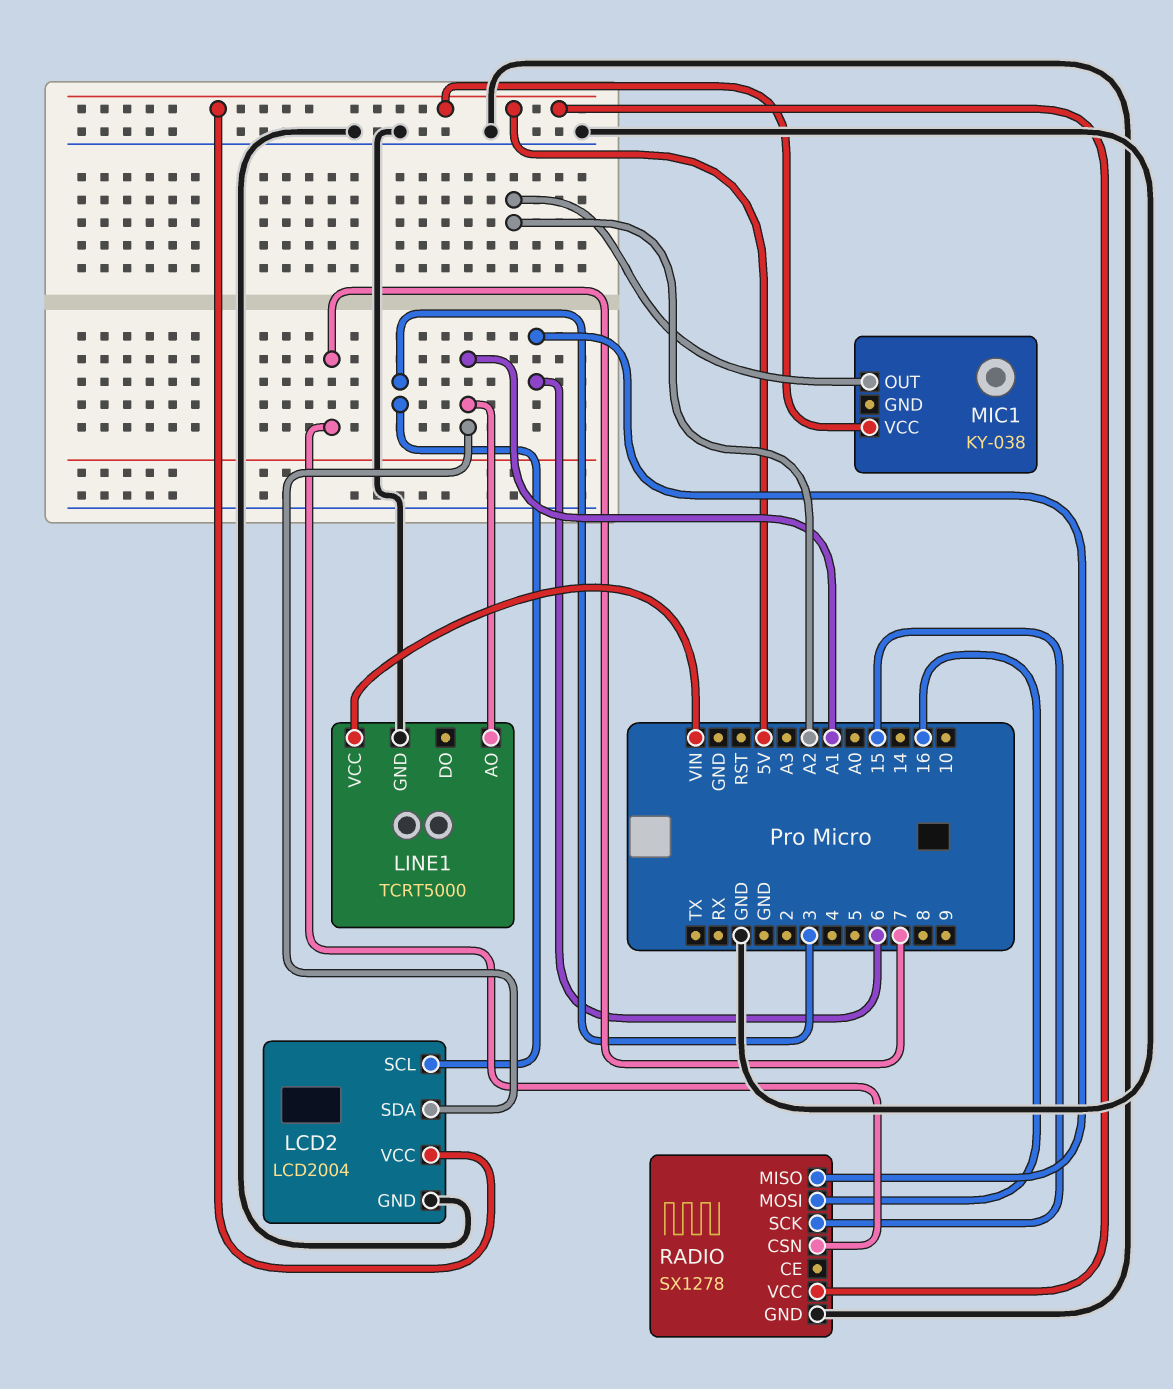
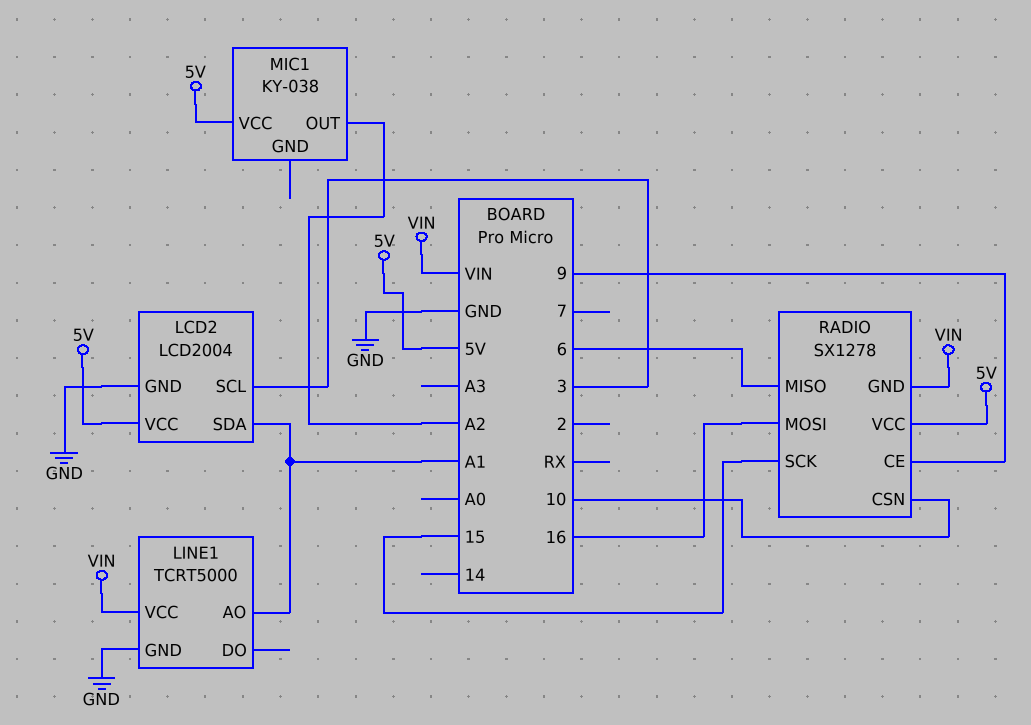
RADIO pin CE: none -> 9
RADIO pin CSN: 7 -> 10
RADIO pin GND: GND -> VIN

